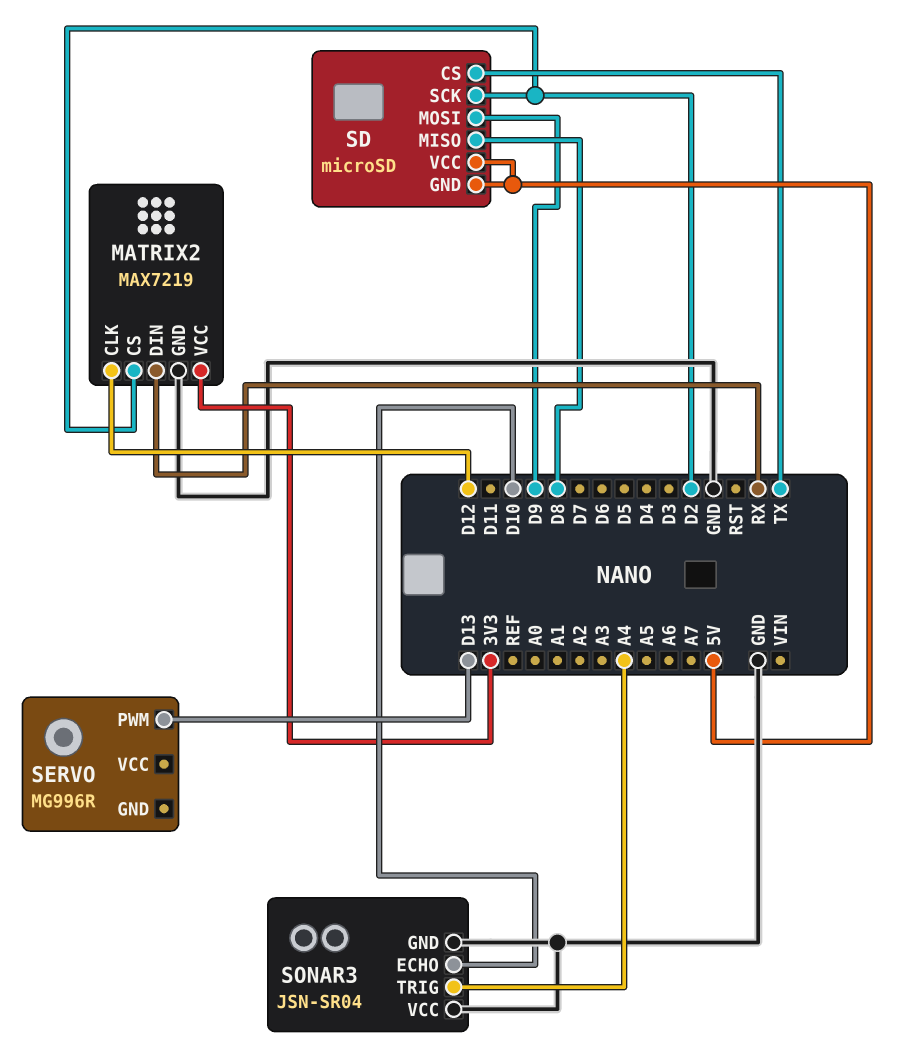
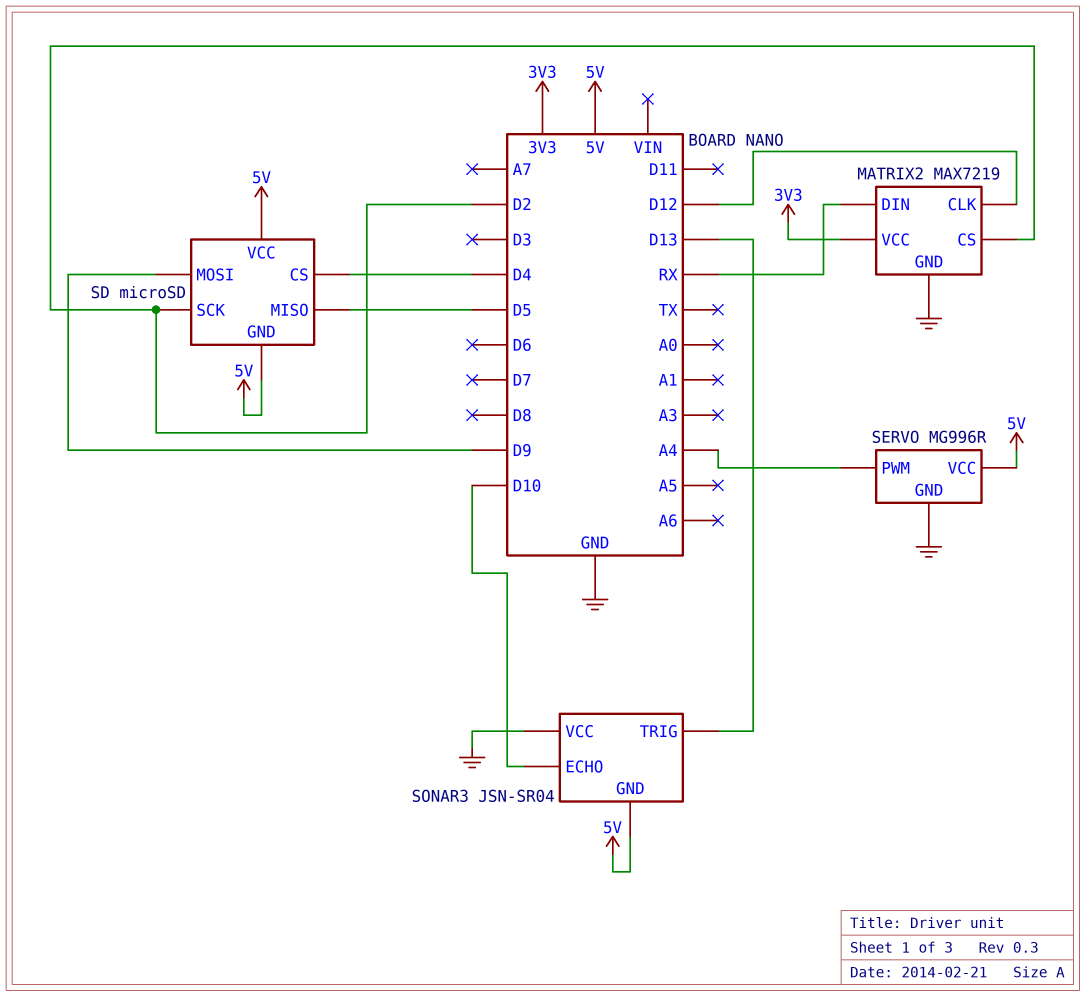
SD pin CS: TX -> D4
SD pin MISO: D8 -> D5
SERVO pin GND: none -> GND
SERVO pin PWM: D13 -> A4
SERVO pin VCC: none -> 5V
SONAR3 pin GND: GND -> 5V
SONAR3 pin TRIG: A4 -> D13

